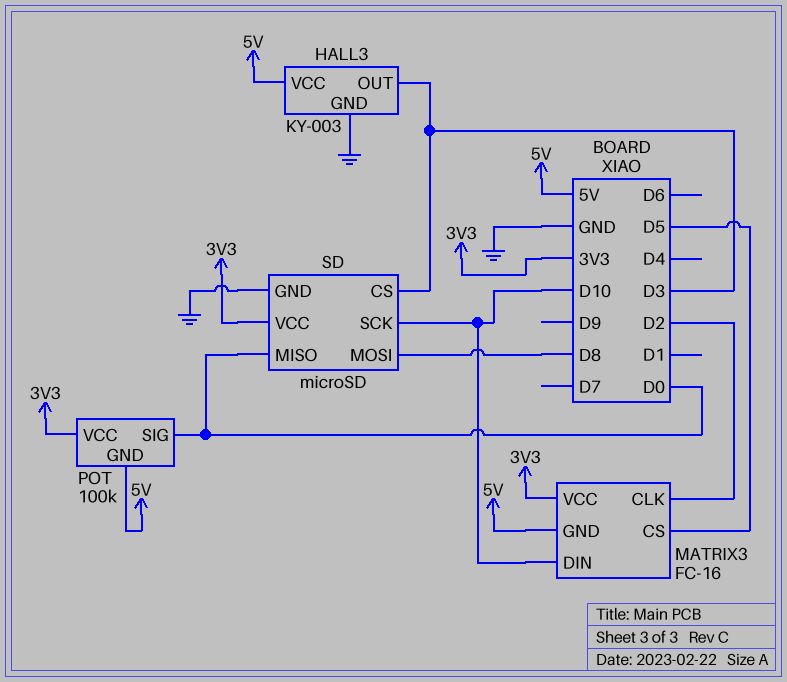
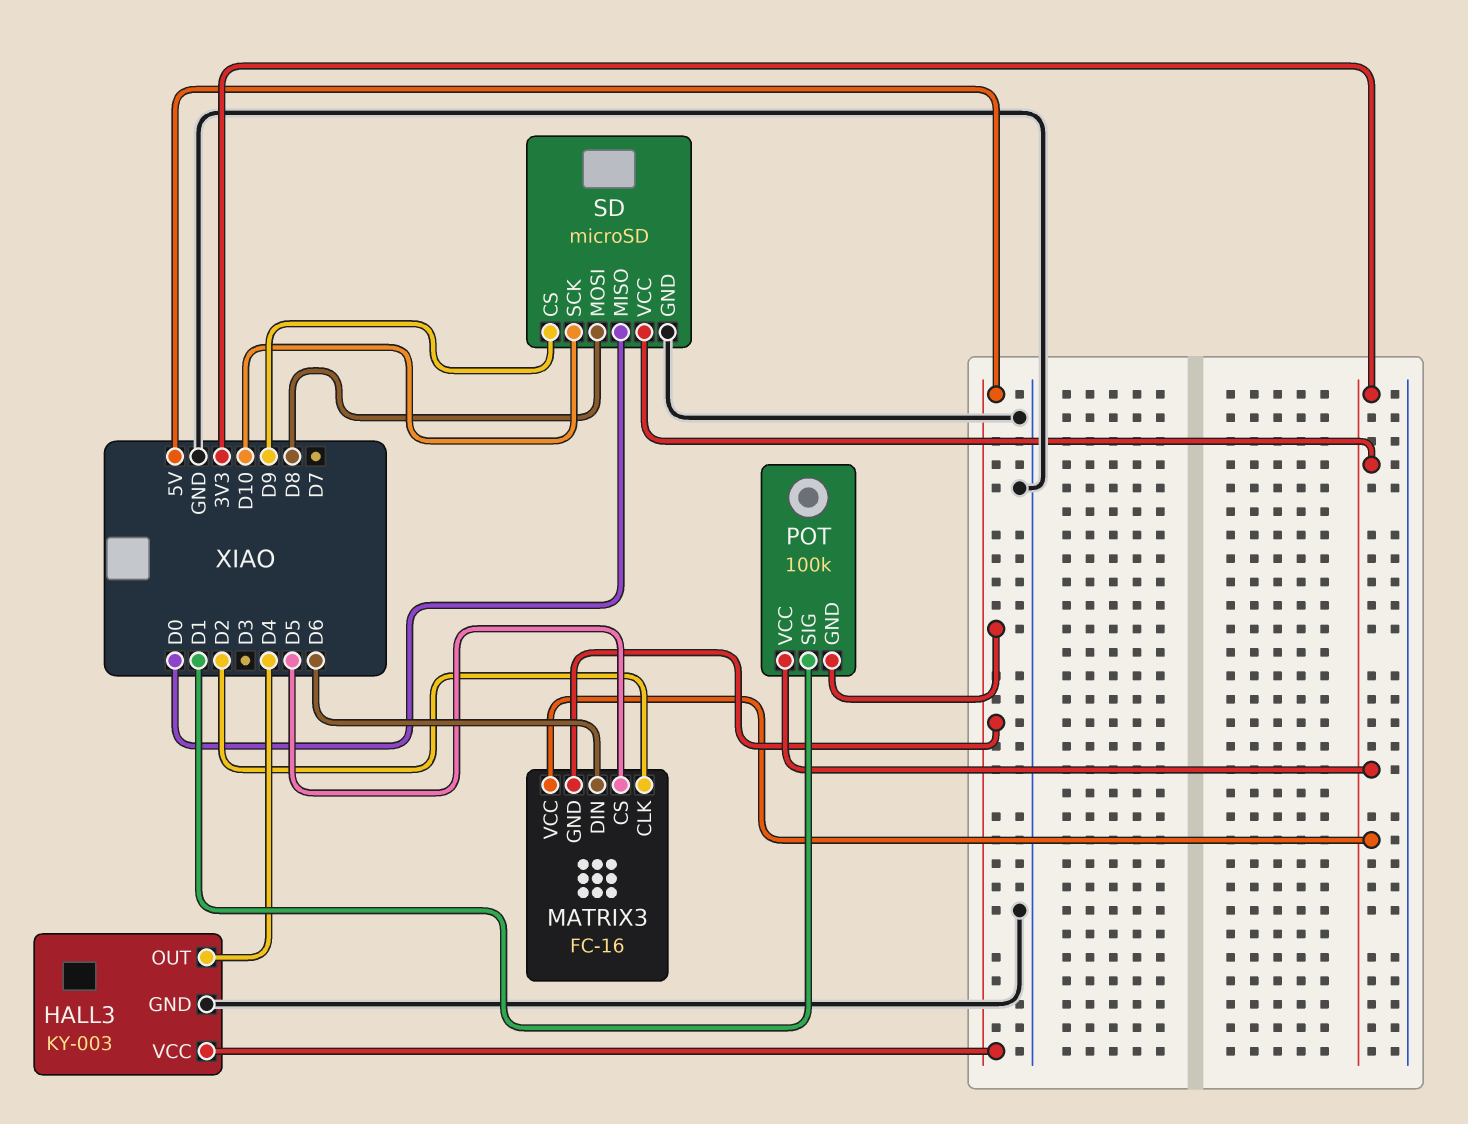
HALL3 pin OUT: D3 -> D4
MATRIX3 pin DIN: D10 -> D6
POT pin SIG: D0 -> D1
SD pin CS: D3 -> D9

